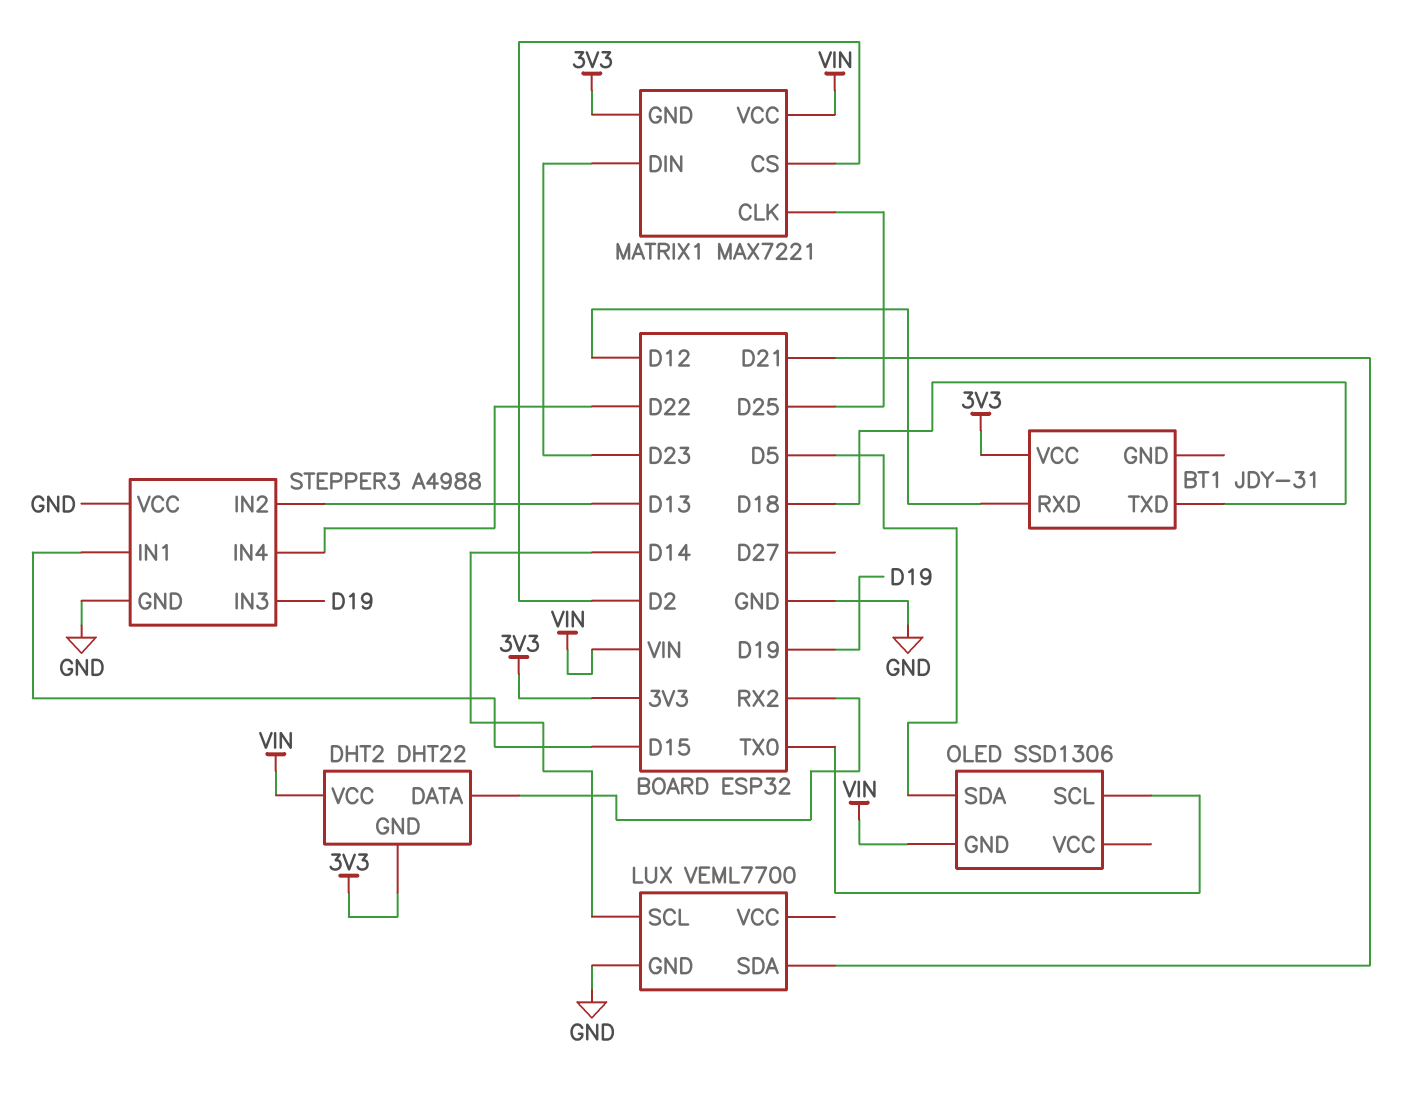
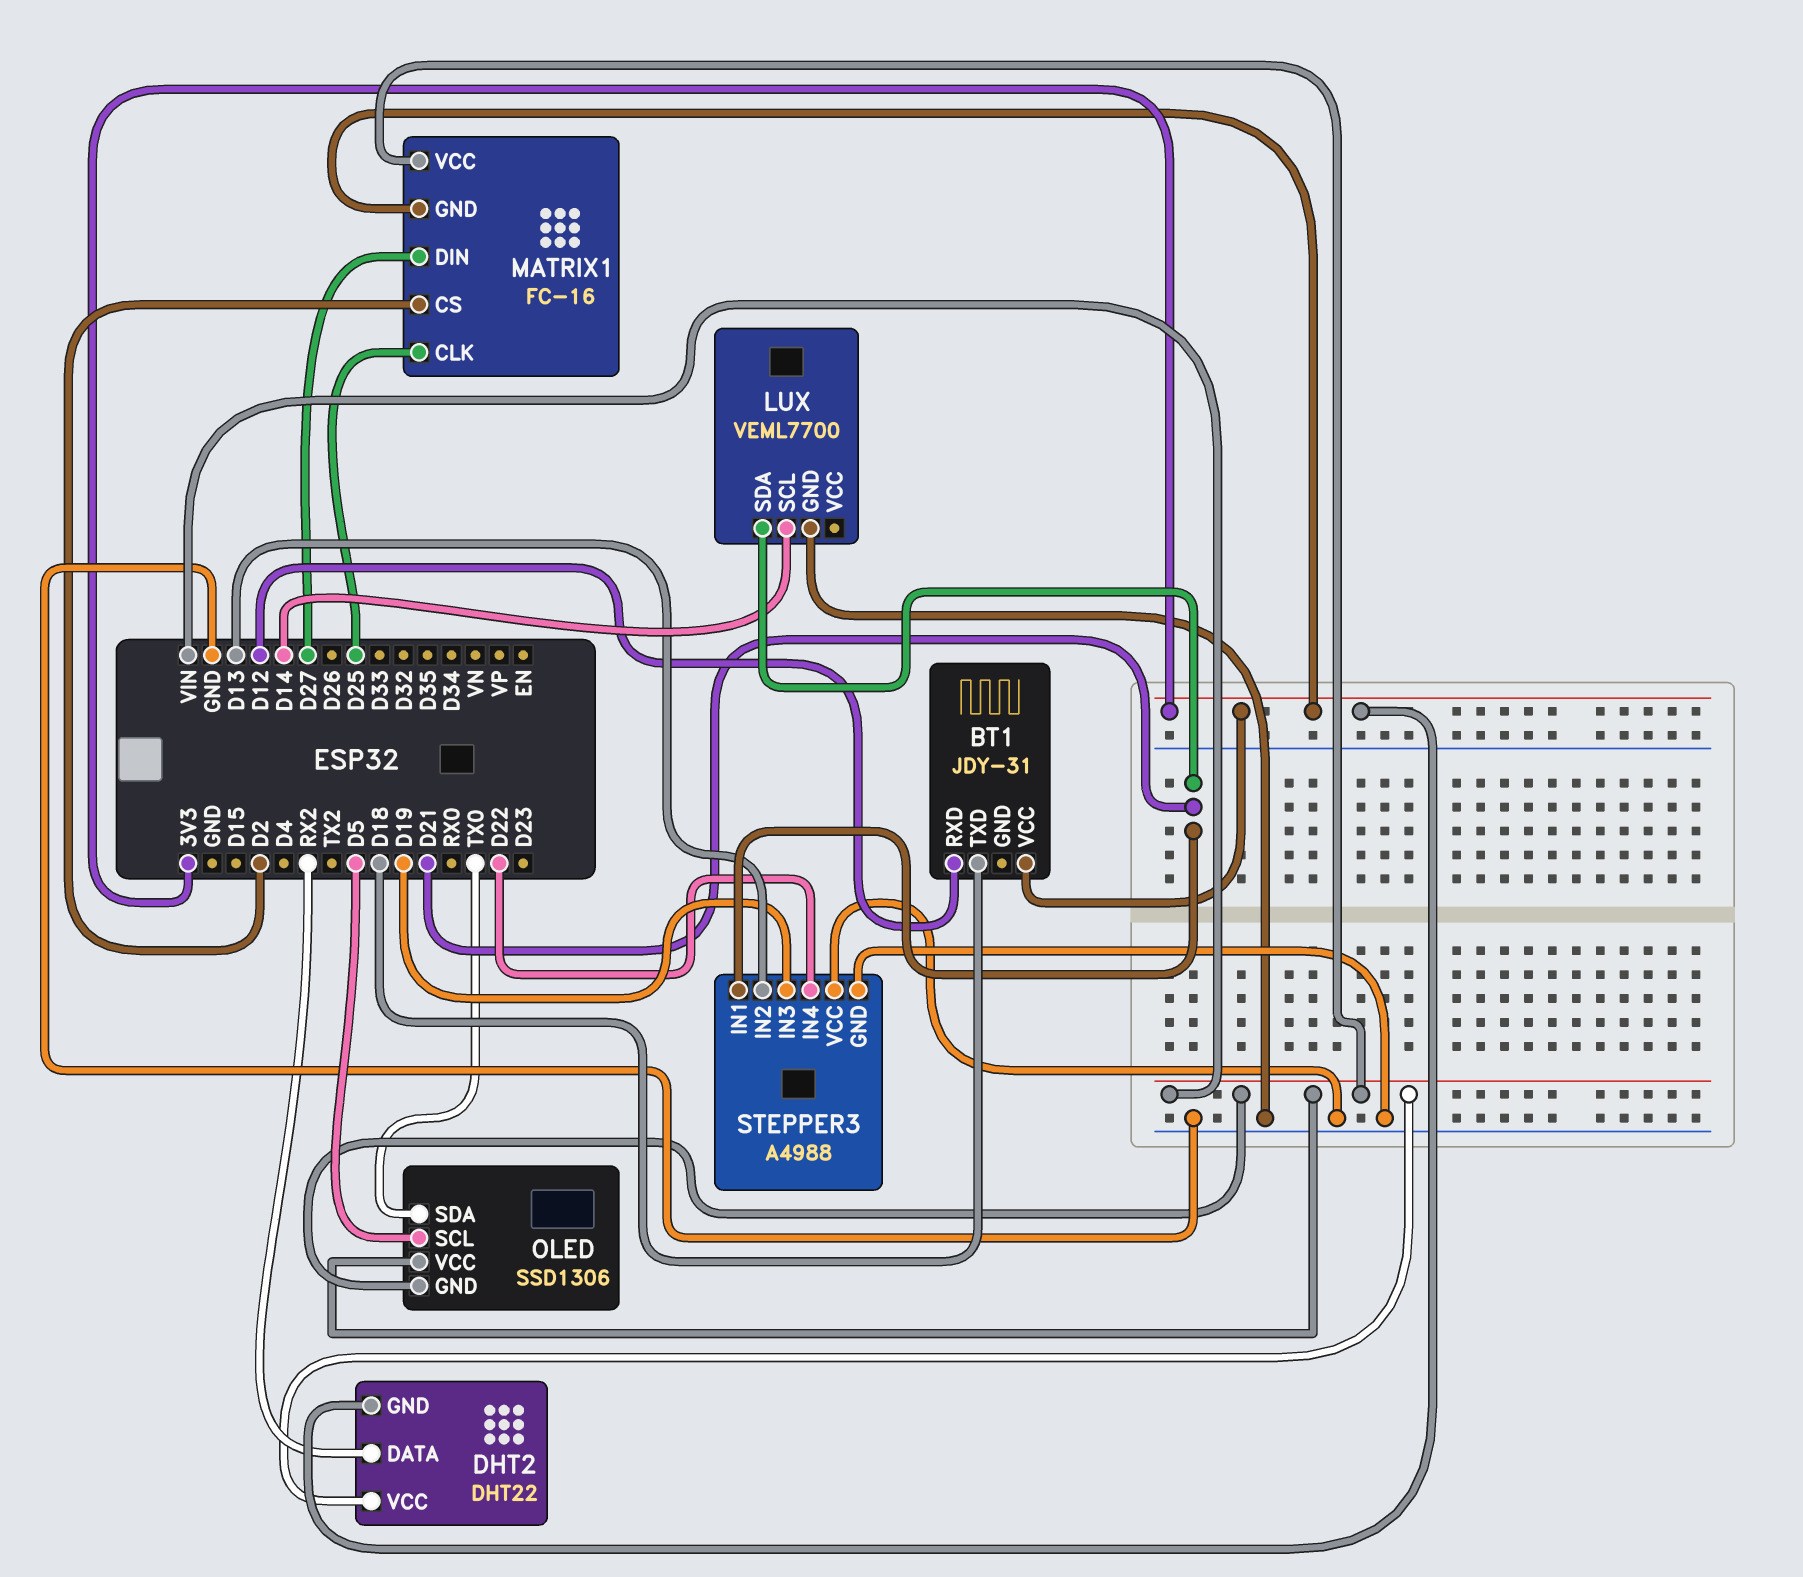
MATRIX1: MAX7221 -> FC-16
MATRIX1 pin DIN: D23 -> D27
OLED pin SCL: TX0 -> D5
OLED pin SDA: D5 -> TX0
OLED pin VCC: none -> VIN
STEPPER3 pin IN1: D15 -> D21

